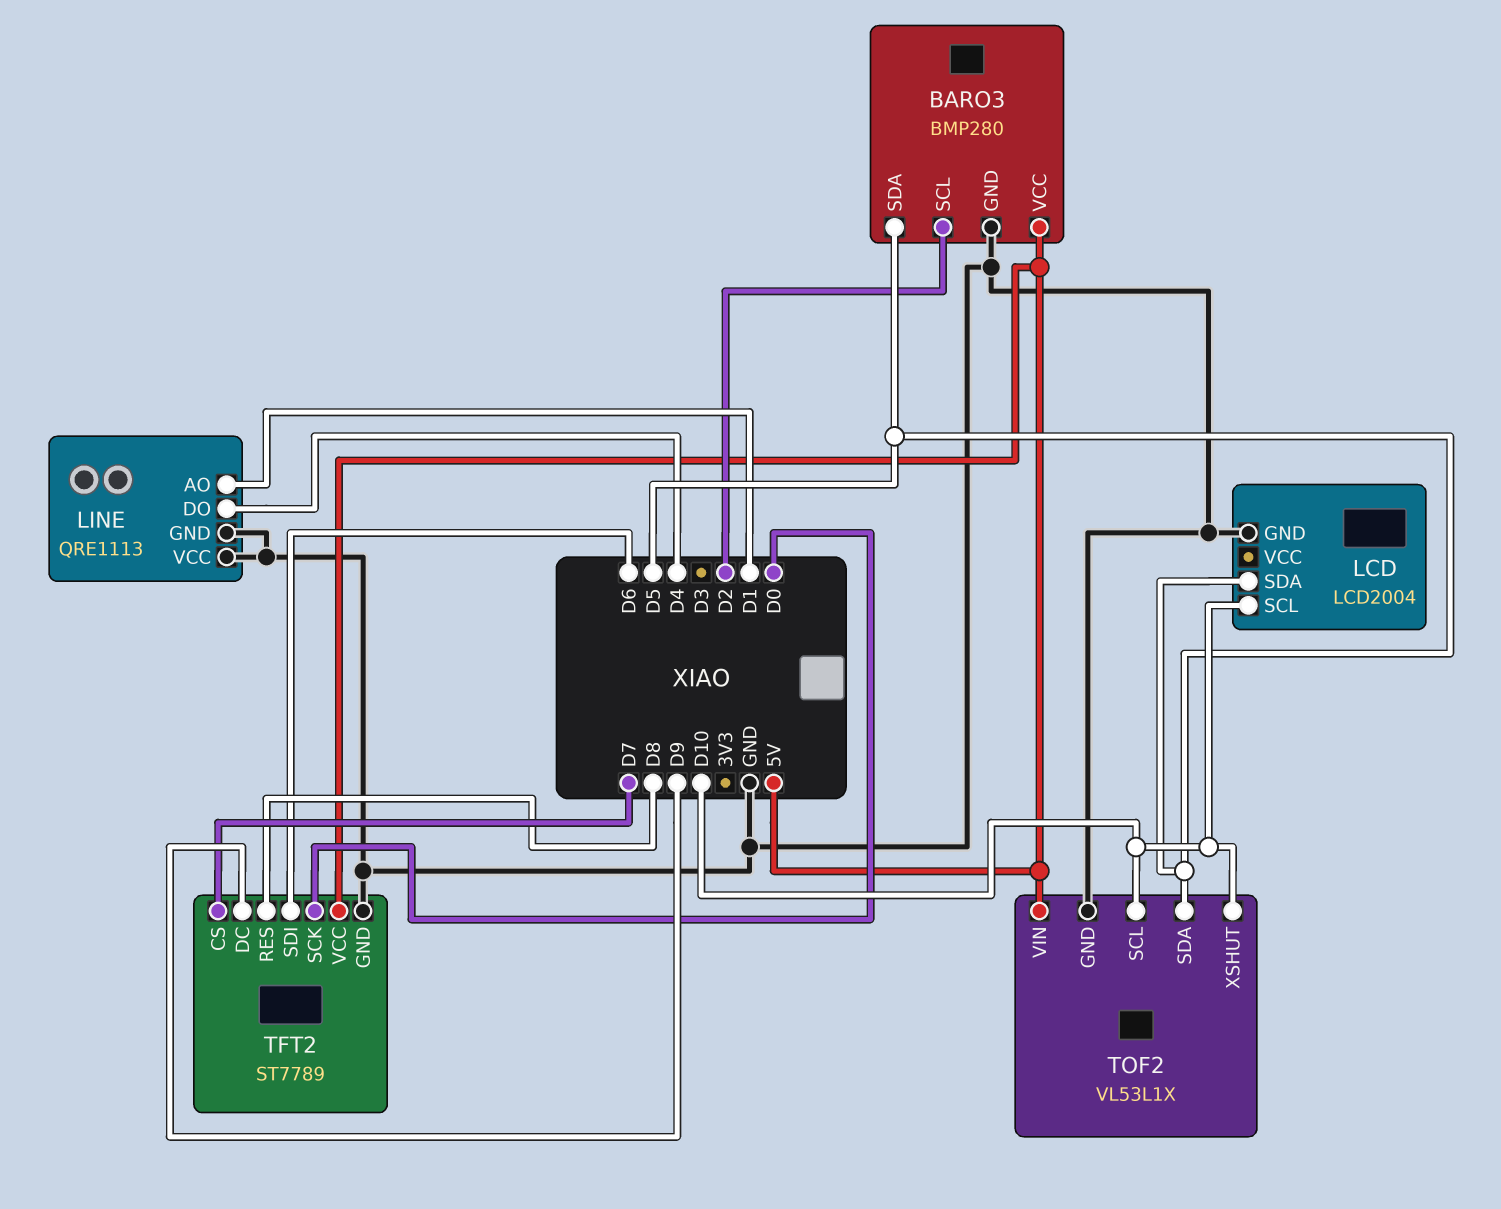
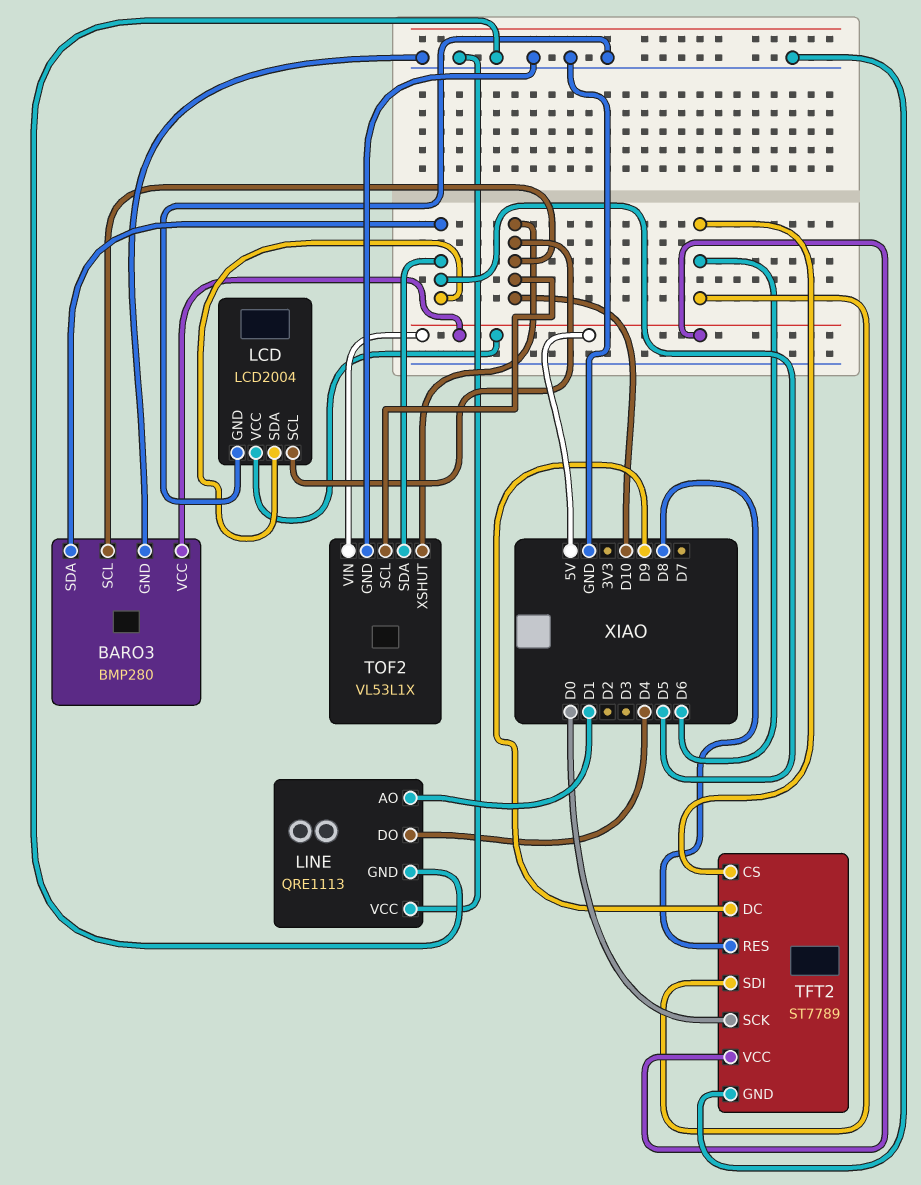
BARO3 pin SCL: D2 -> D10
LCD pin VCC: none -> 5V
TFT2 pin CS: D7 -> D6

